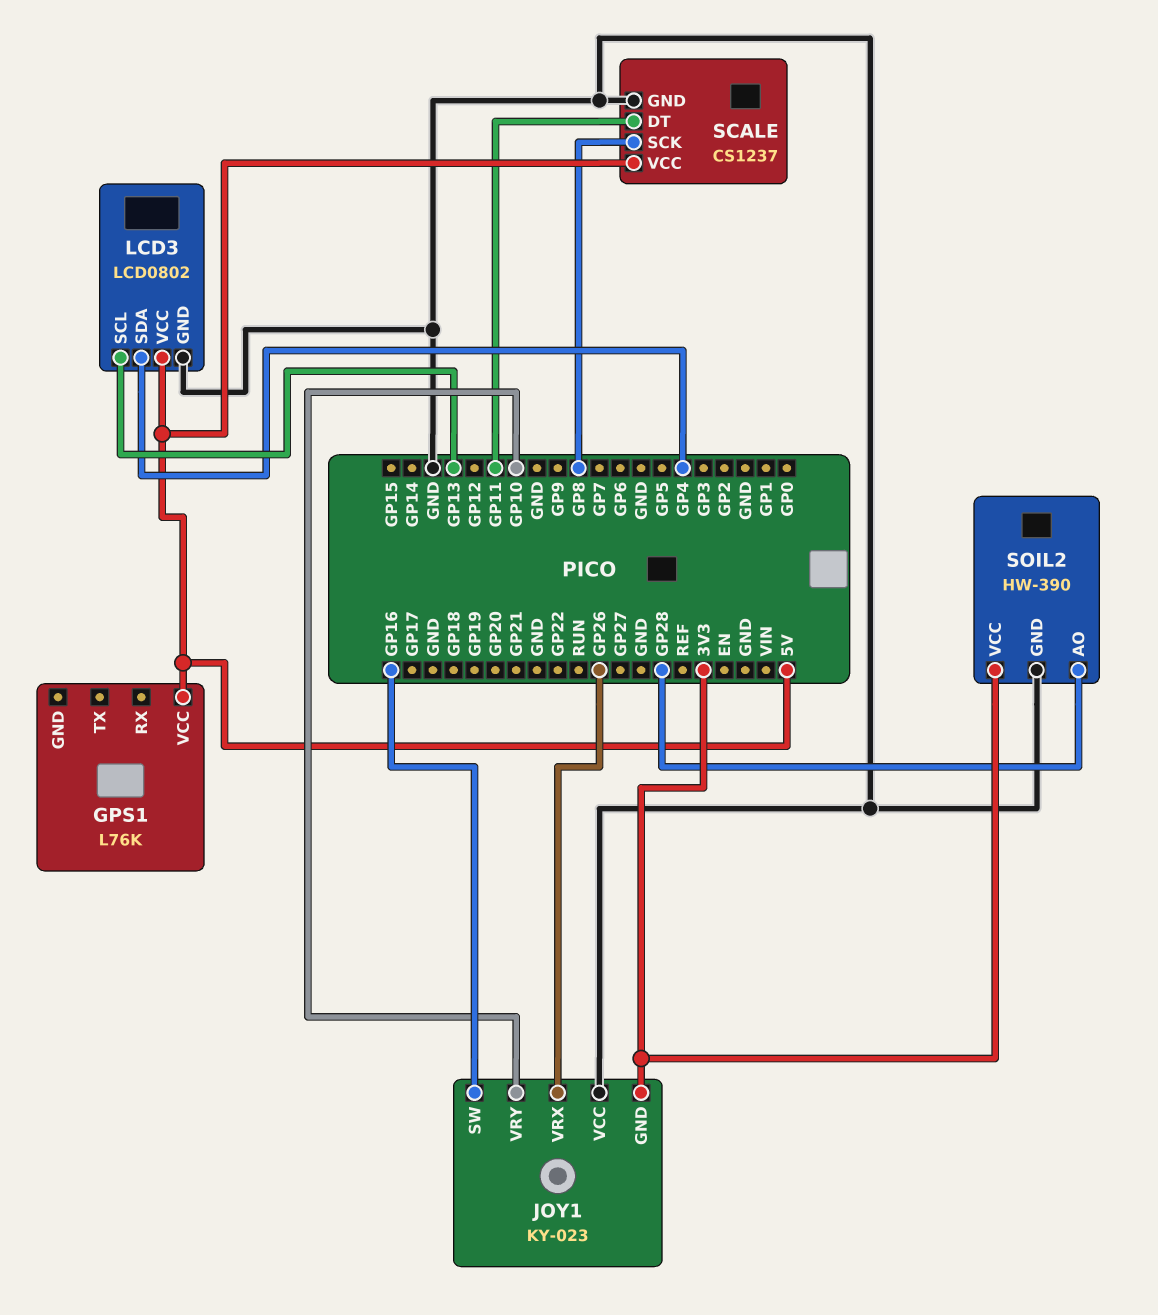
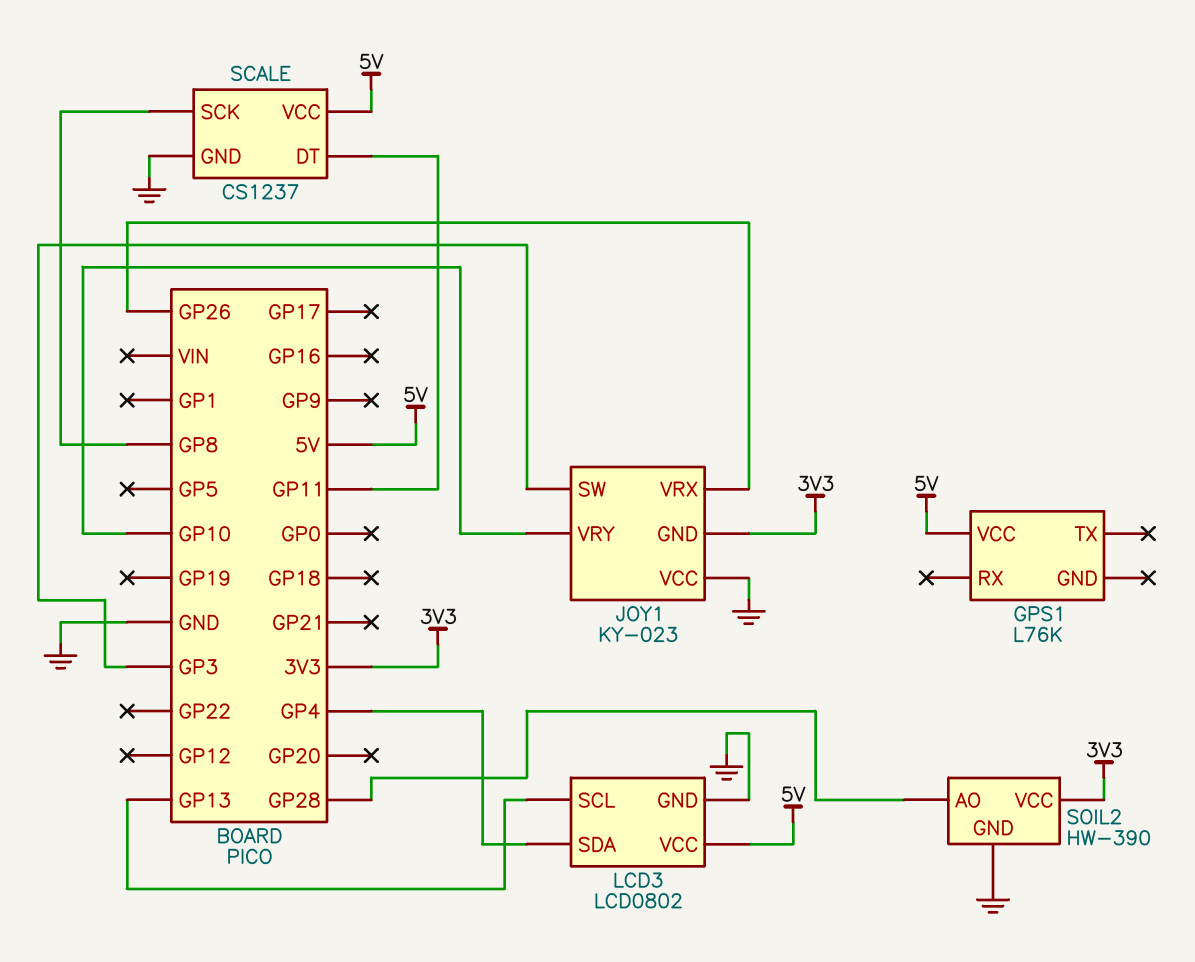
JOY1 pin SW: GP16 -> GP3

